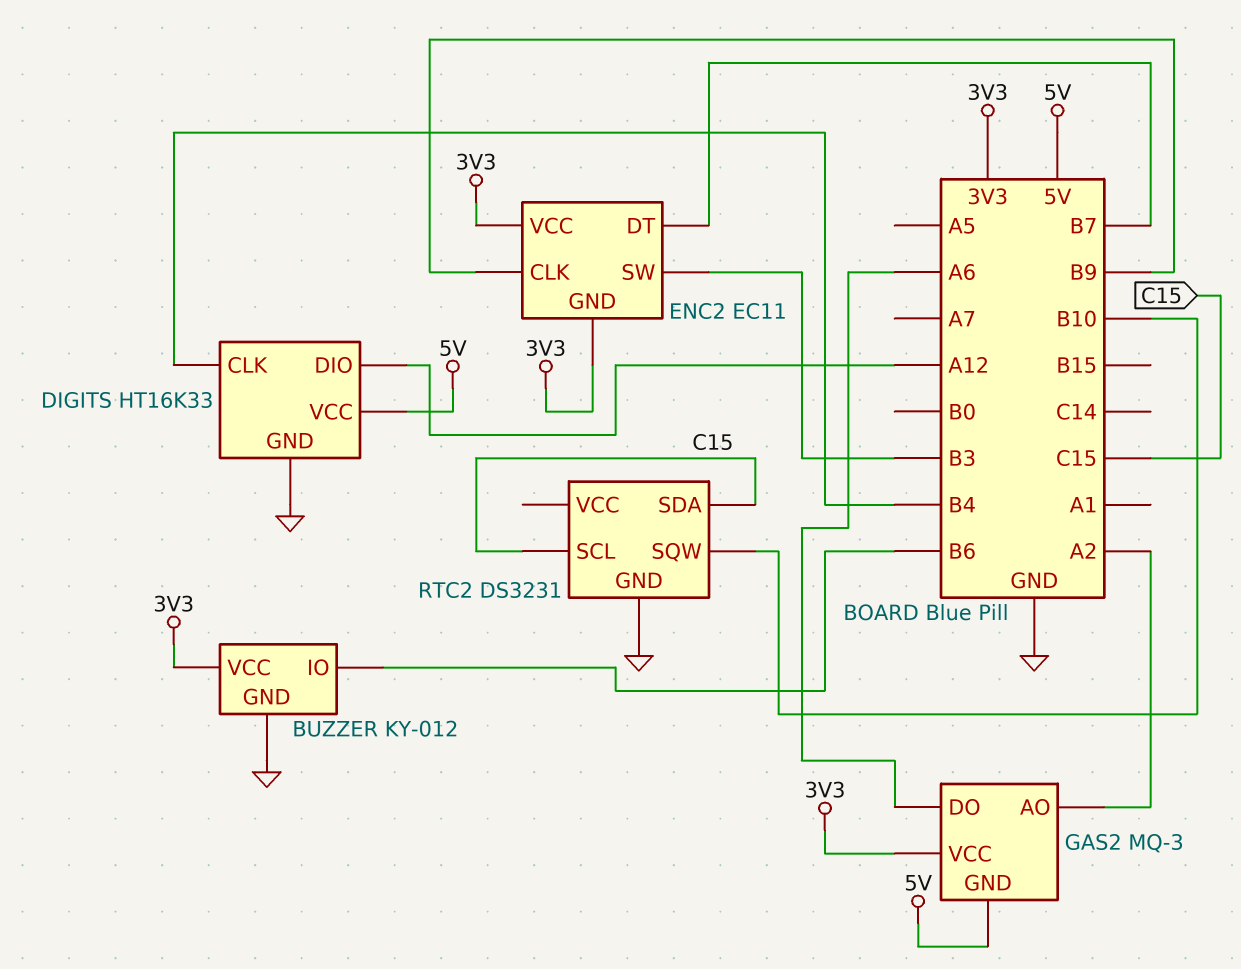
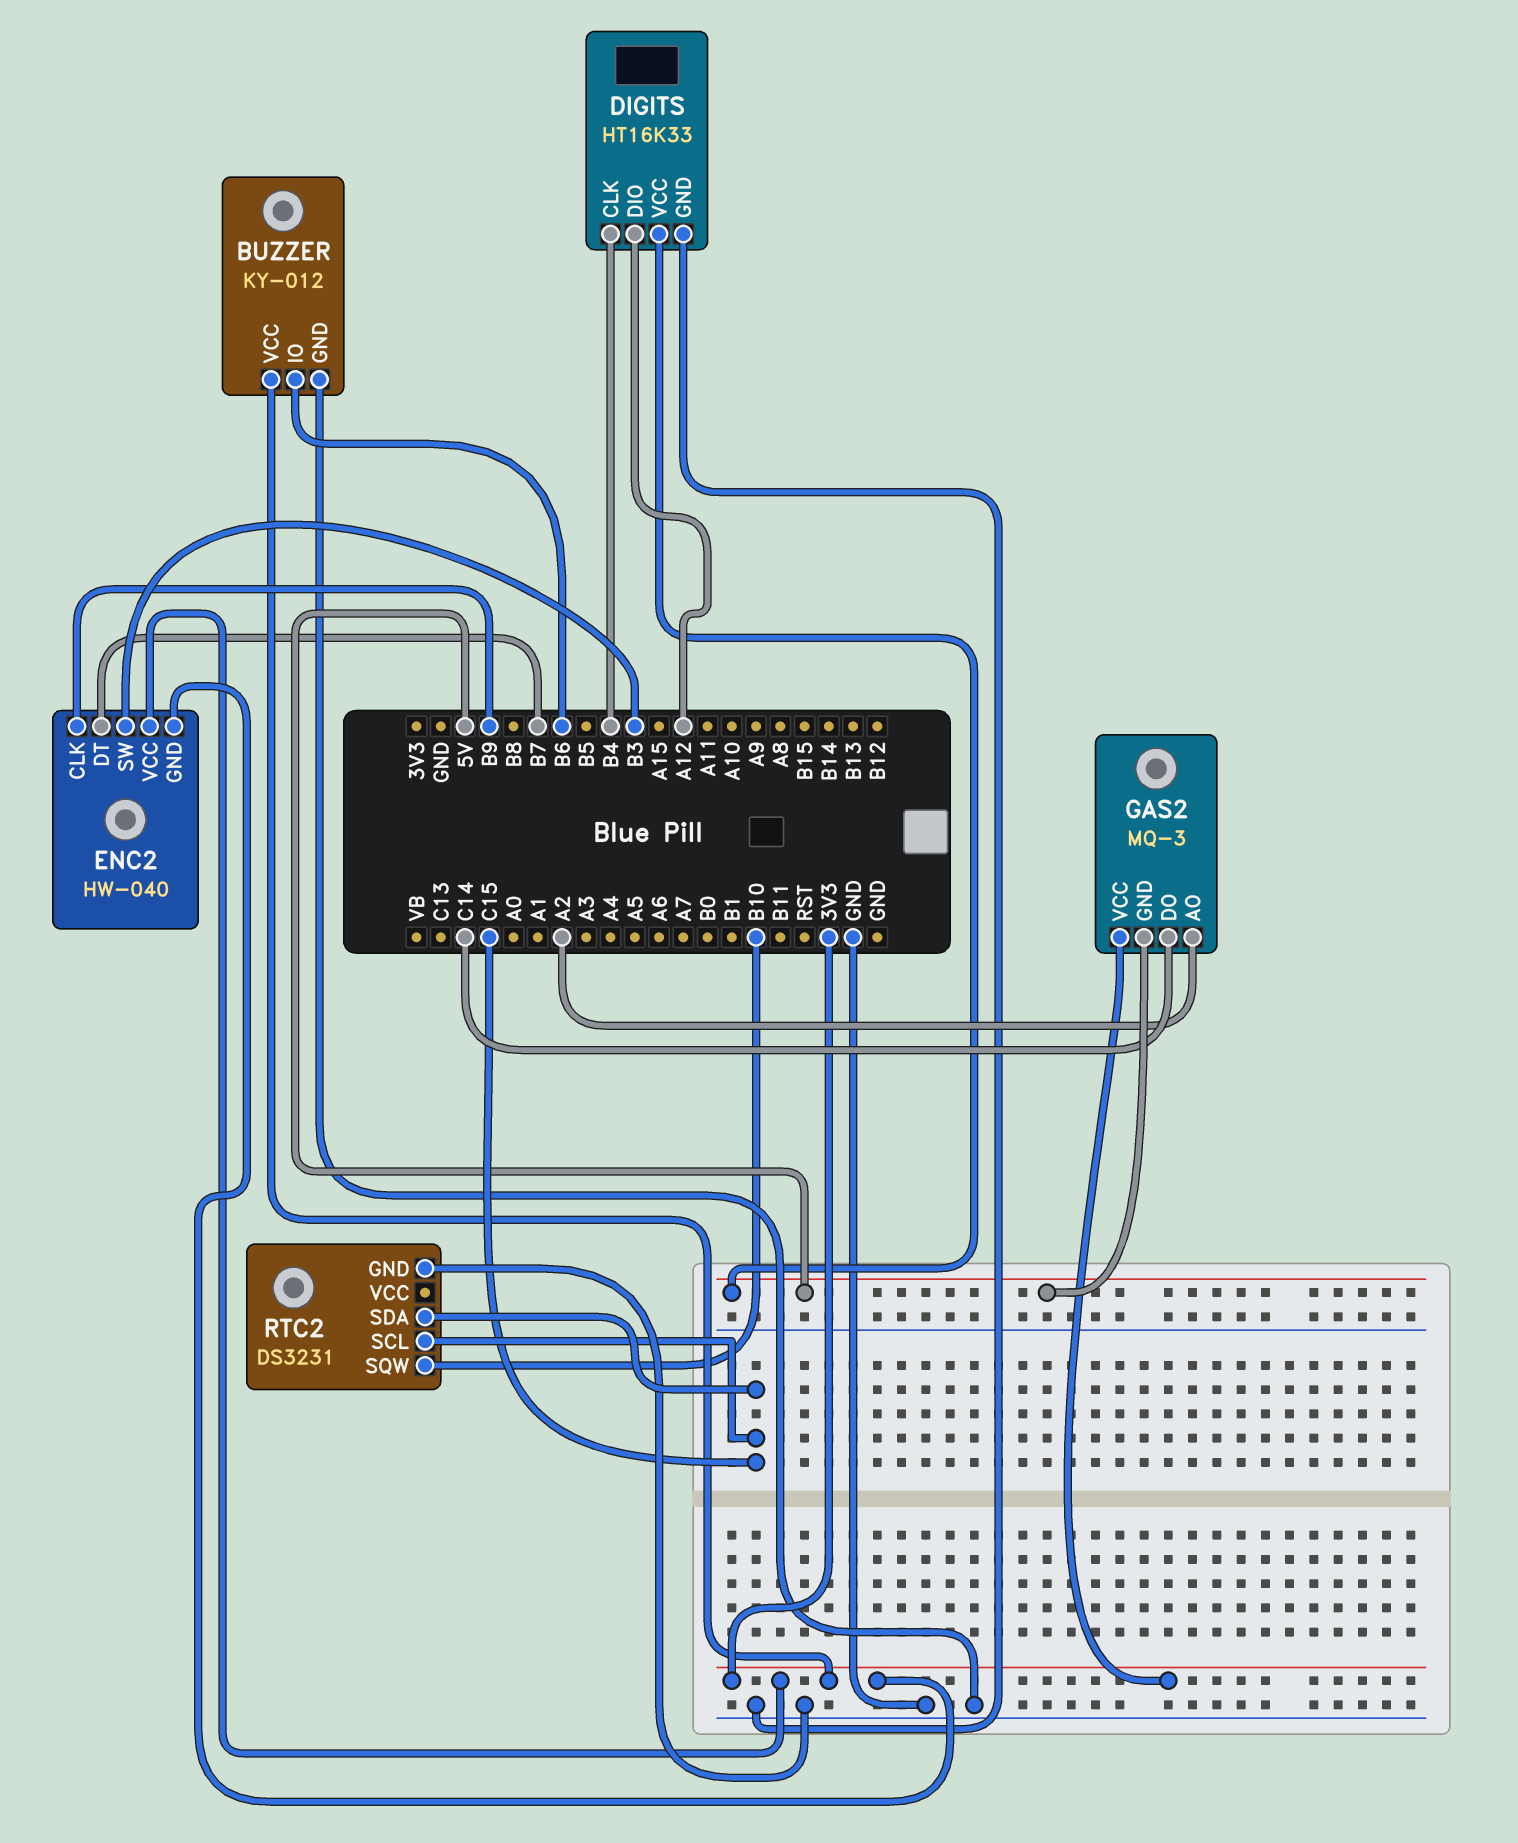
ENC2: EC11 -> HW-040
GAS2 pin DO: A6 -> C14

